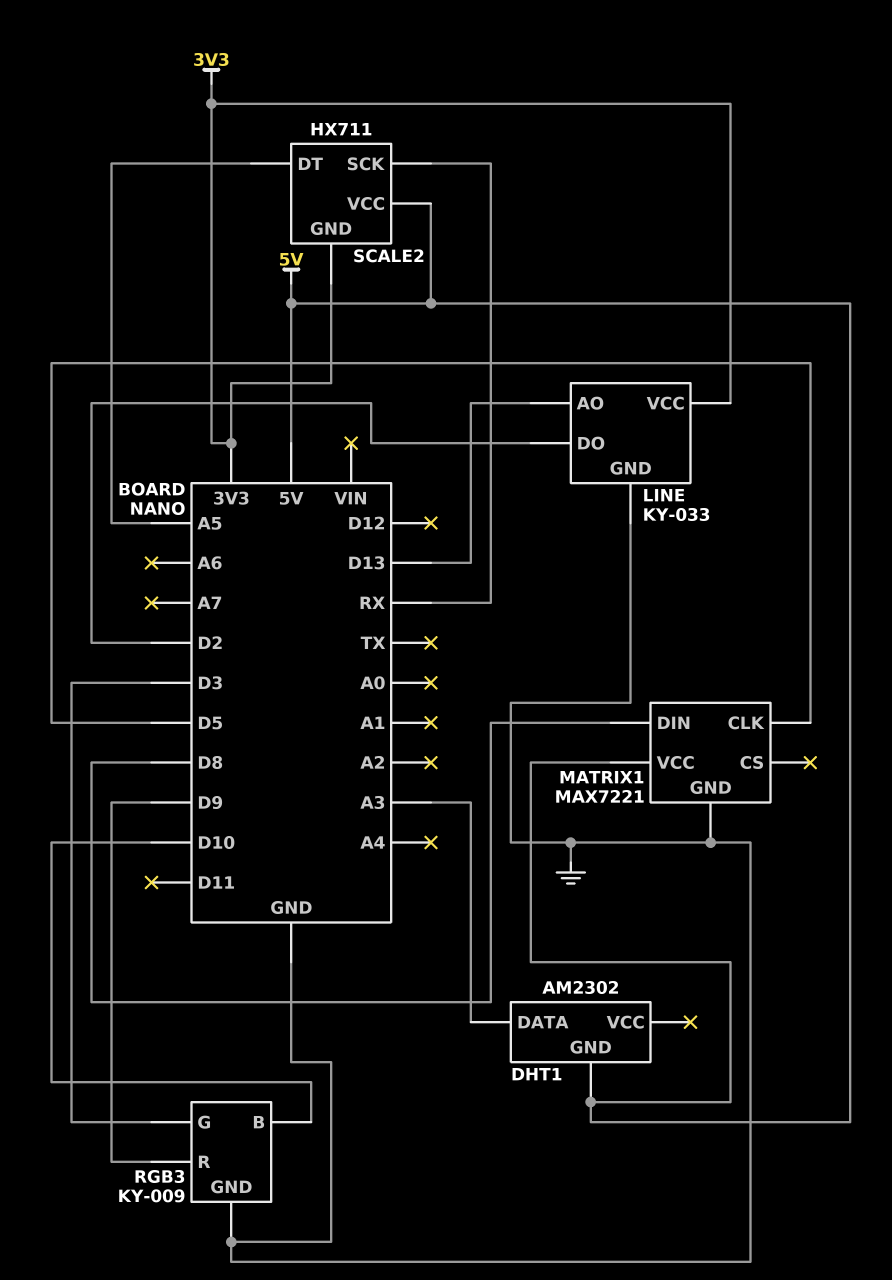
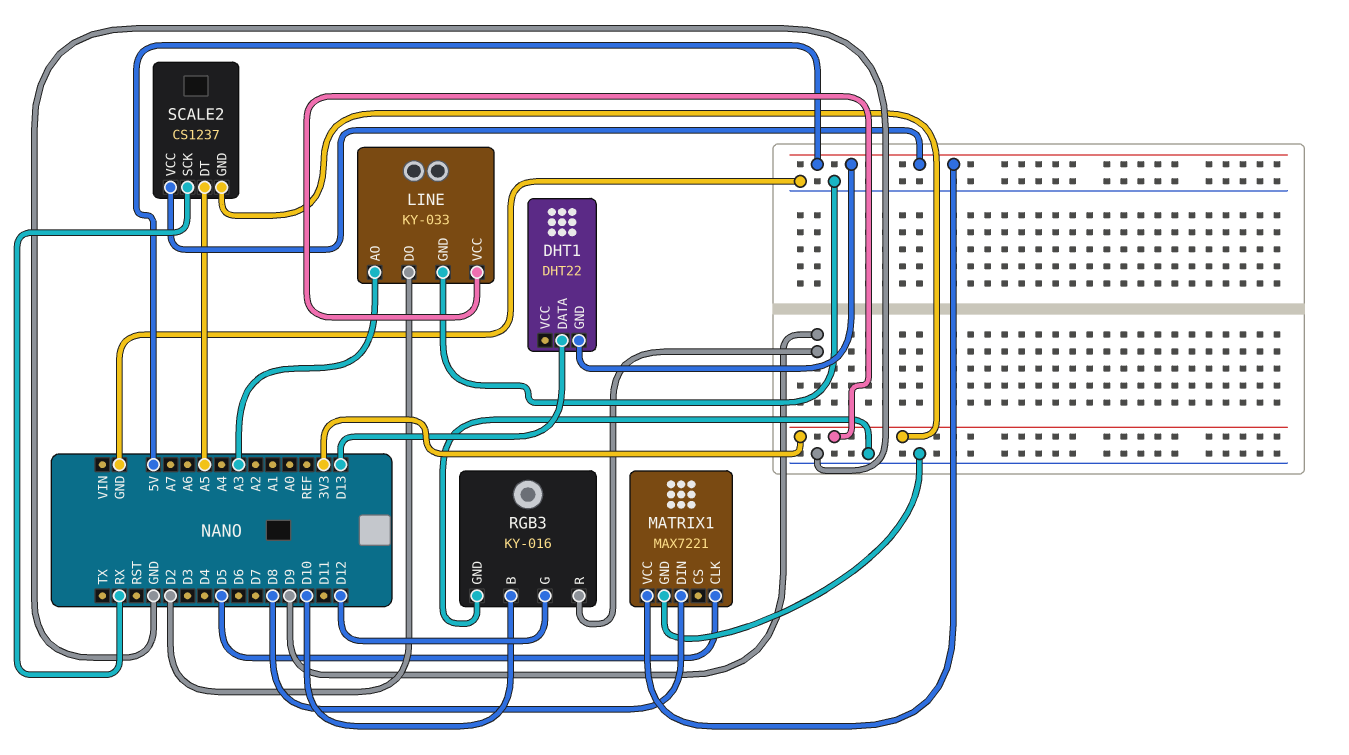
DHT1: AM2302 -> DHT22
DHT1 pin DATA: A3 -> D13
LINE pin AO: D13 -> A3
RGB3: KY-009 -> KY-016
RGB3 pin G: D3 -> D12
SCALE2: HX711 -> CS1237

